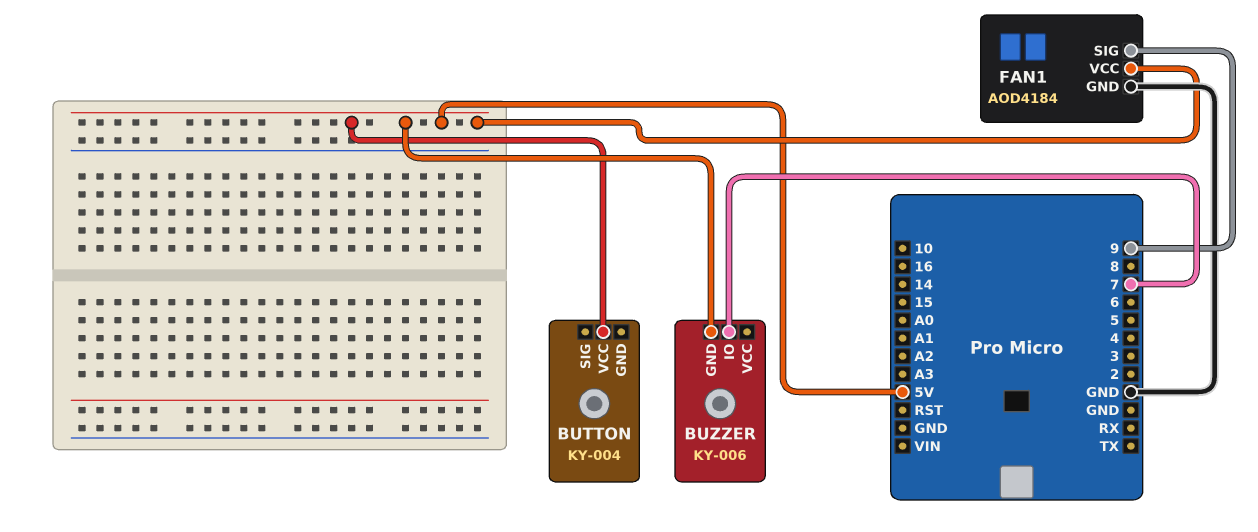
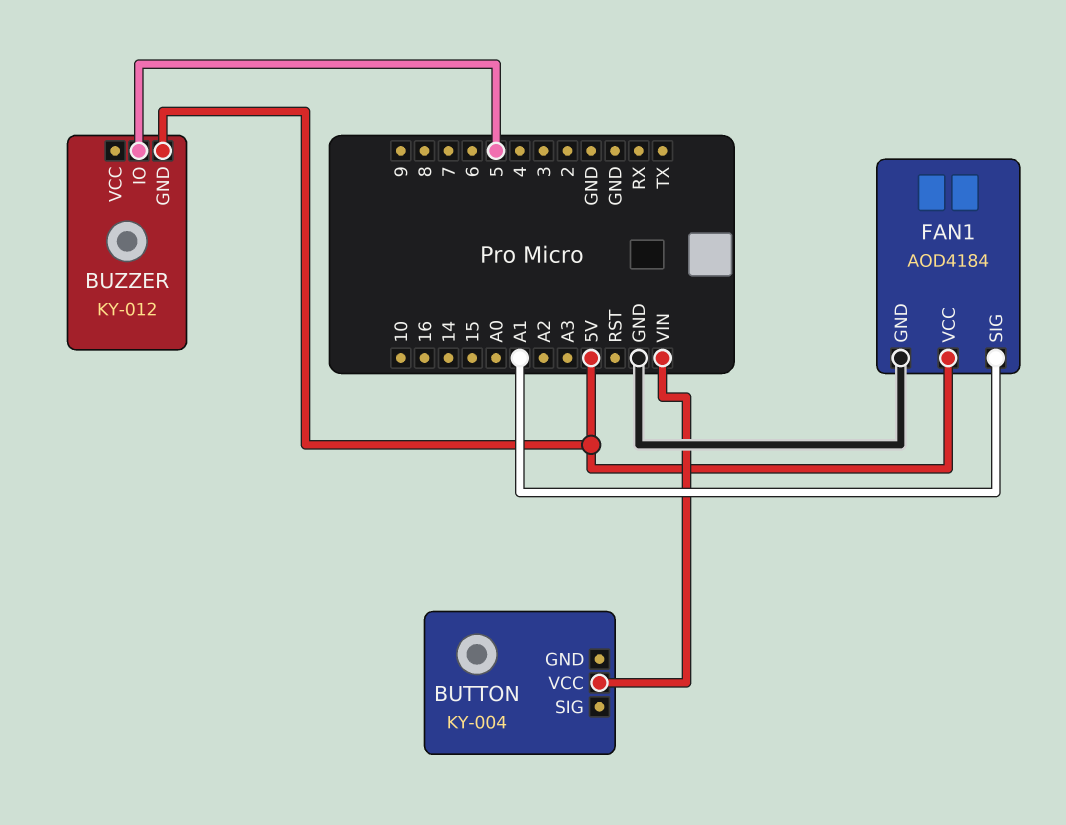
BUTTON pin VCC: 5V -> VIN
BUZZER: KY-006 -> KY-012
BUZZER pin IO: 7 -> 5
FAN1 pin SIG: 9 -> A1

